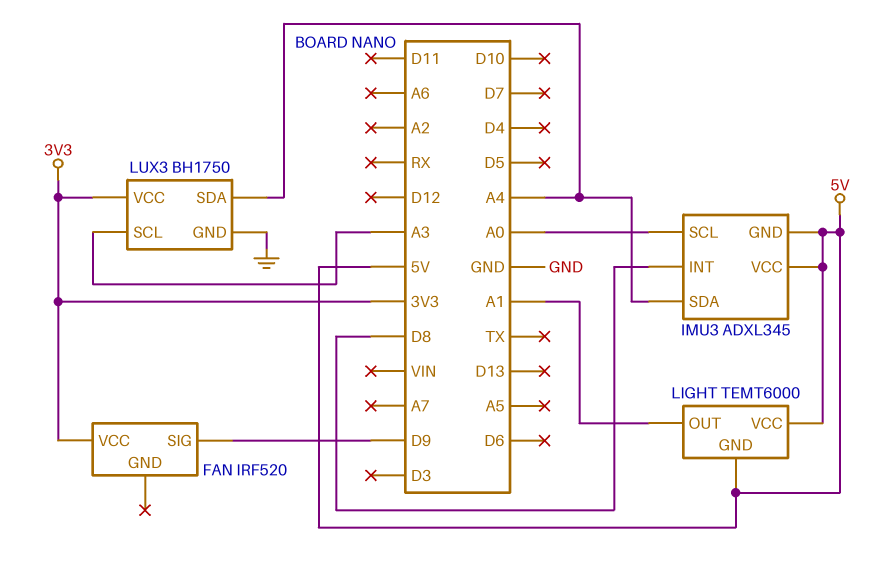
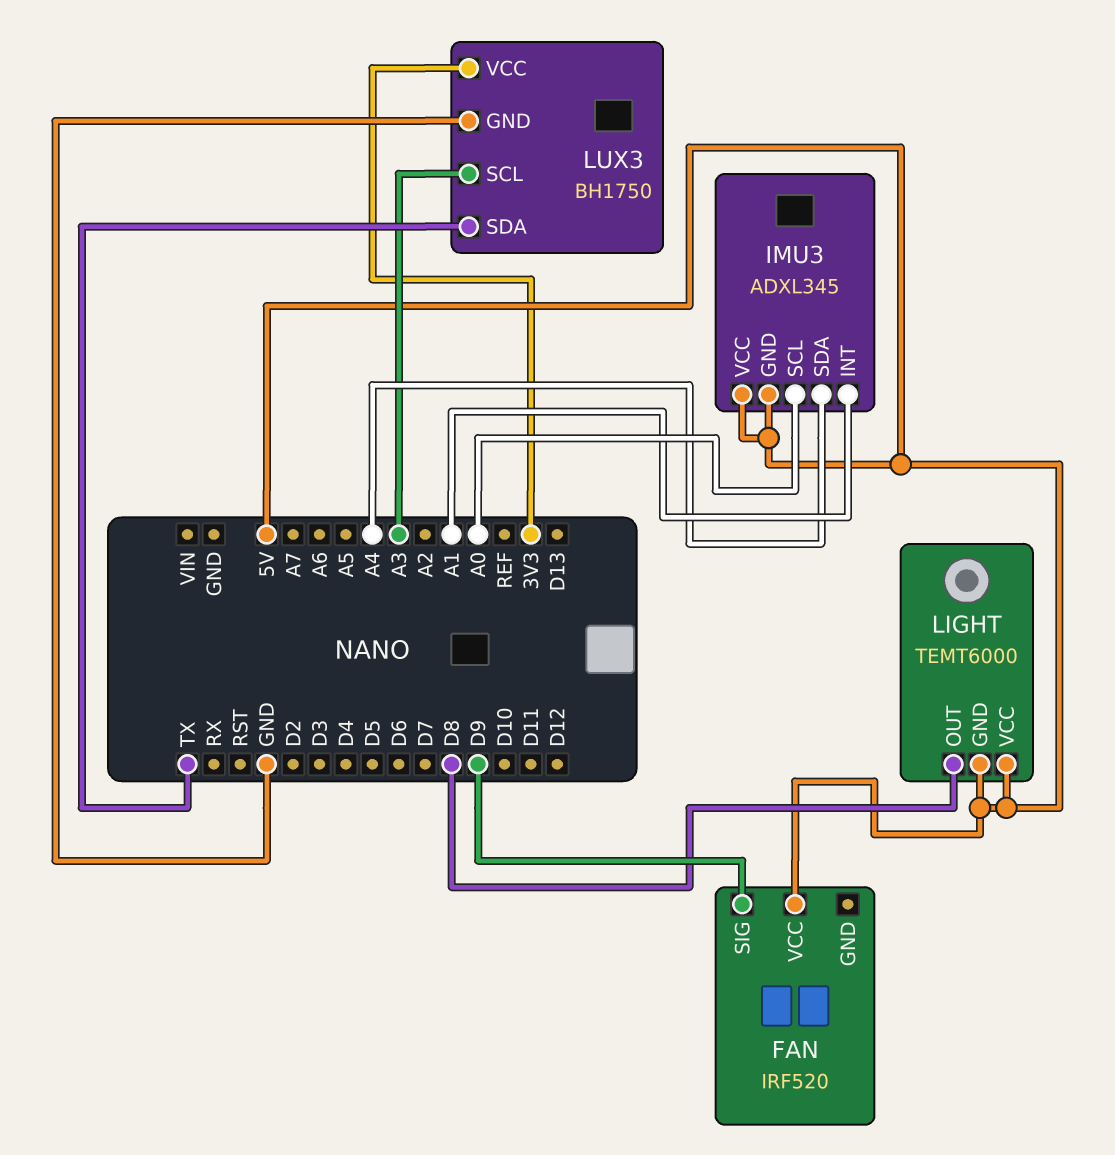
FAN pin VCC: 3V3 -> 5V
IMU3 pin INT: D8 -> A1
LIGHT pin OUT: A1 -> D8
LUX3 pin SDA: A4 -> TX

